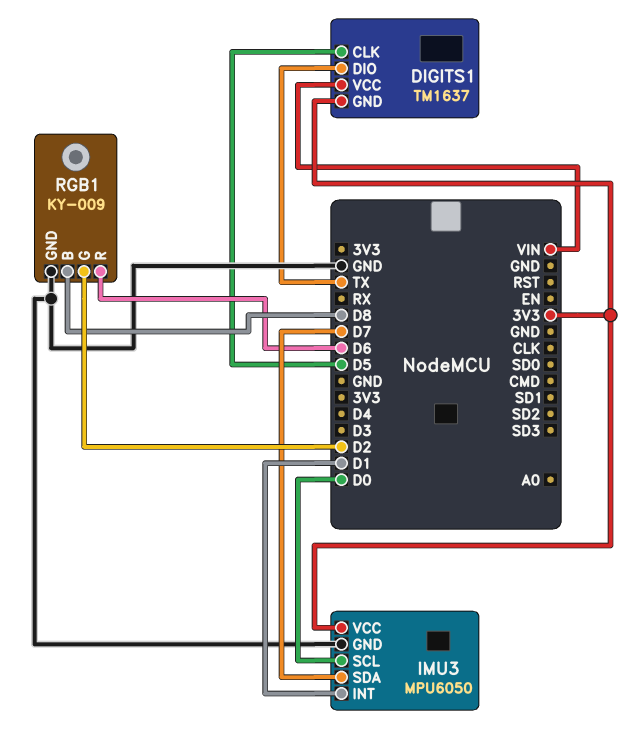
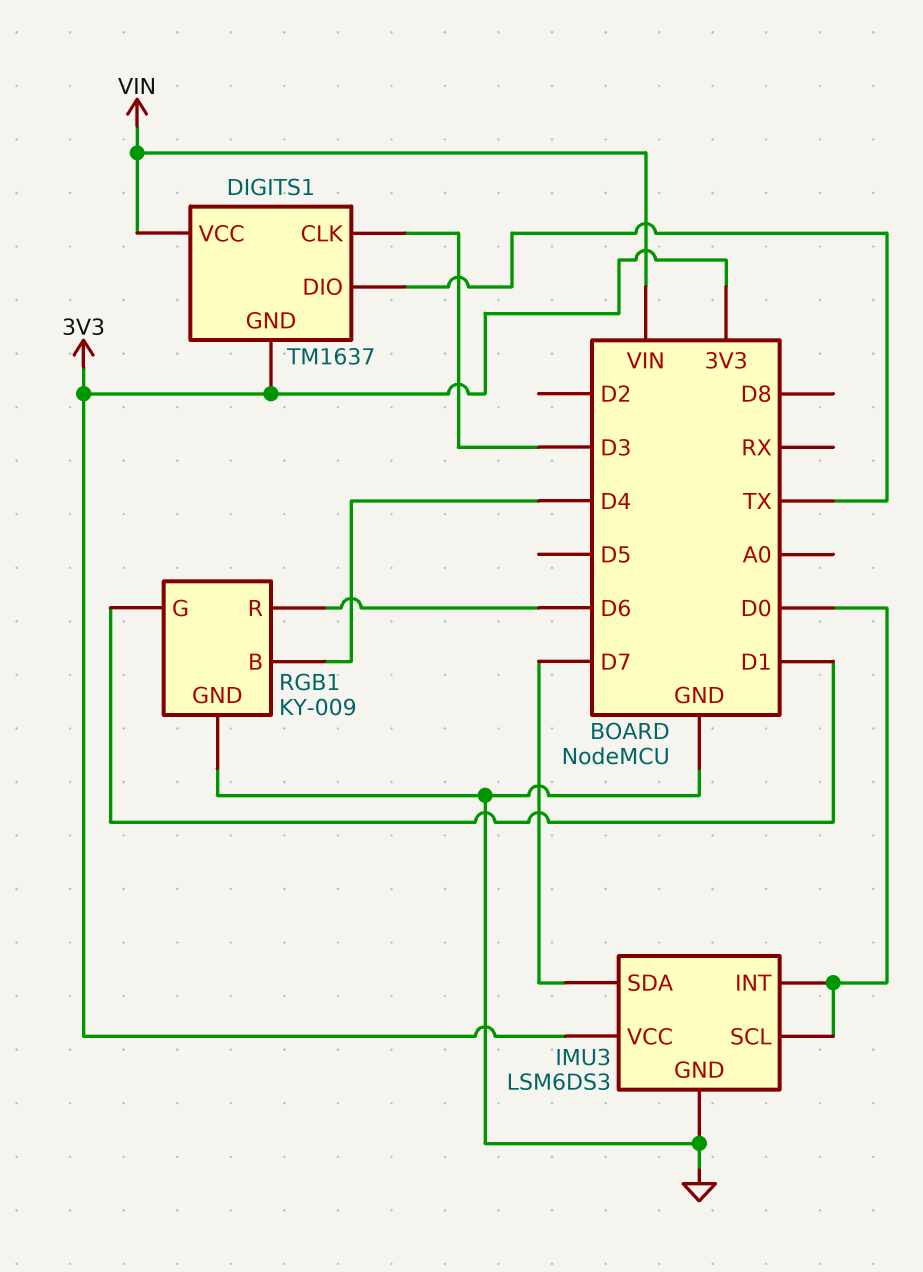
DIGITS1 pin CLK: D5 -> D3
IMU3: MPU6050 -> LSM6DS3
IMU3 pin INT: D1 -> D0
RGB1 pin B: D8 -> D4
RGB1 pin G: D2 -> D1

